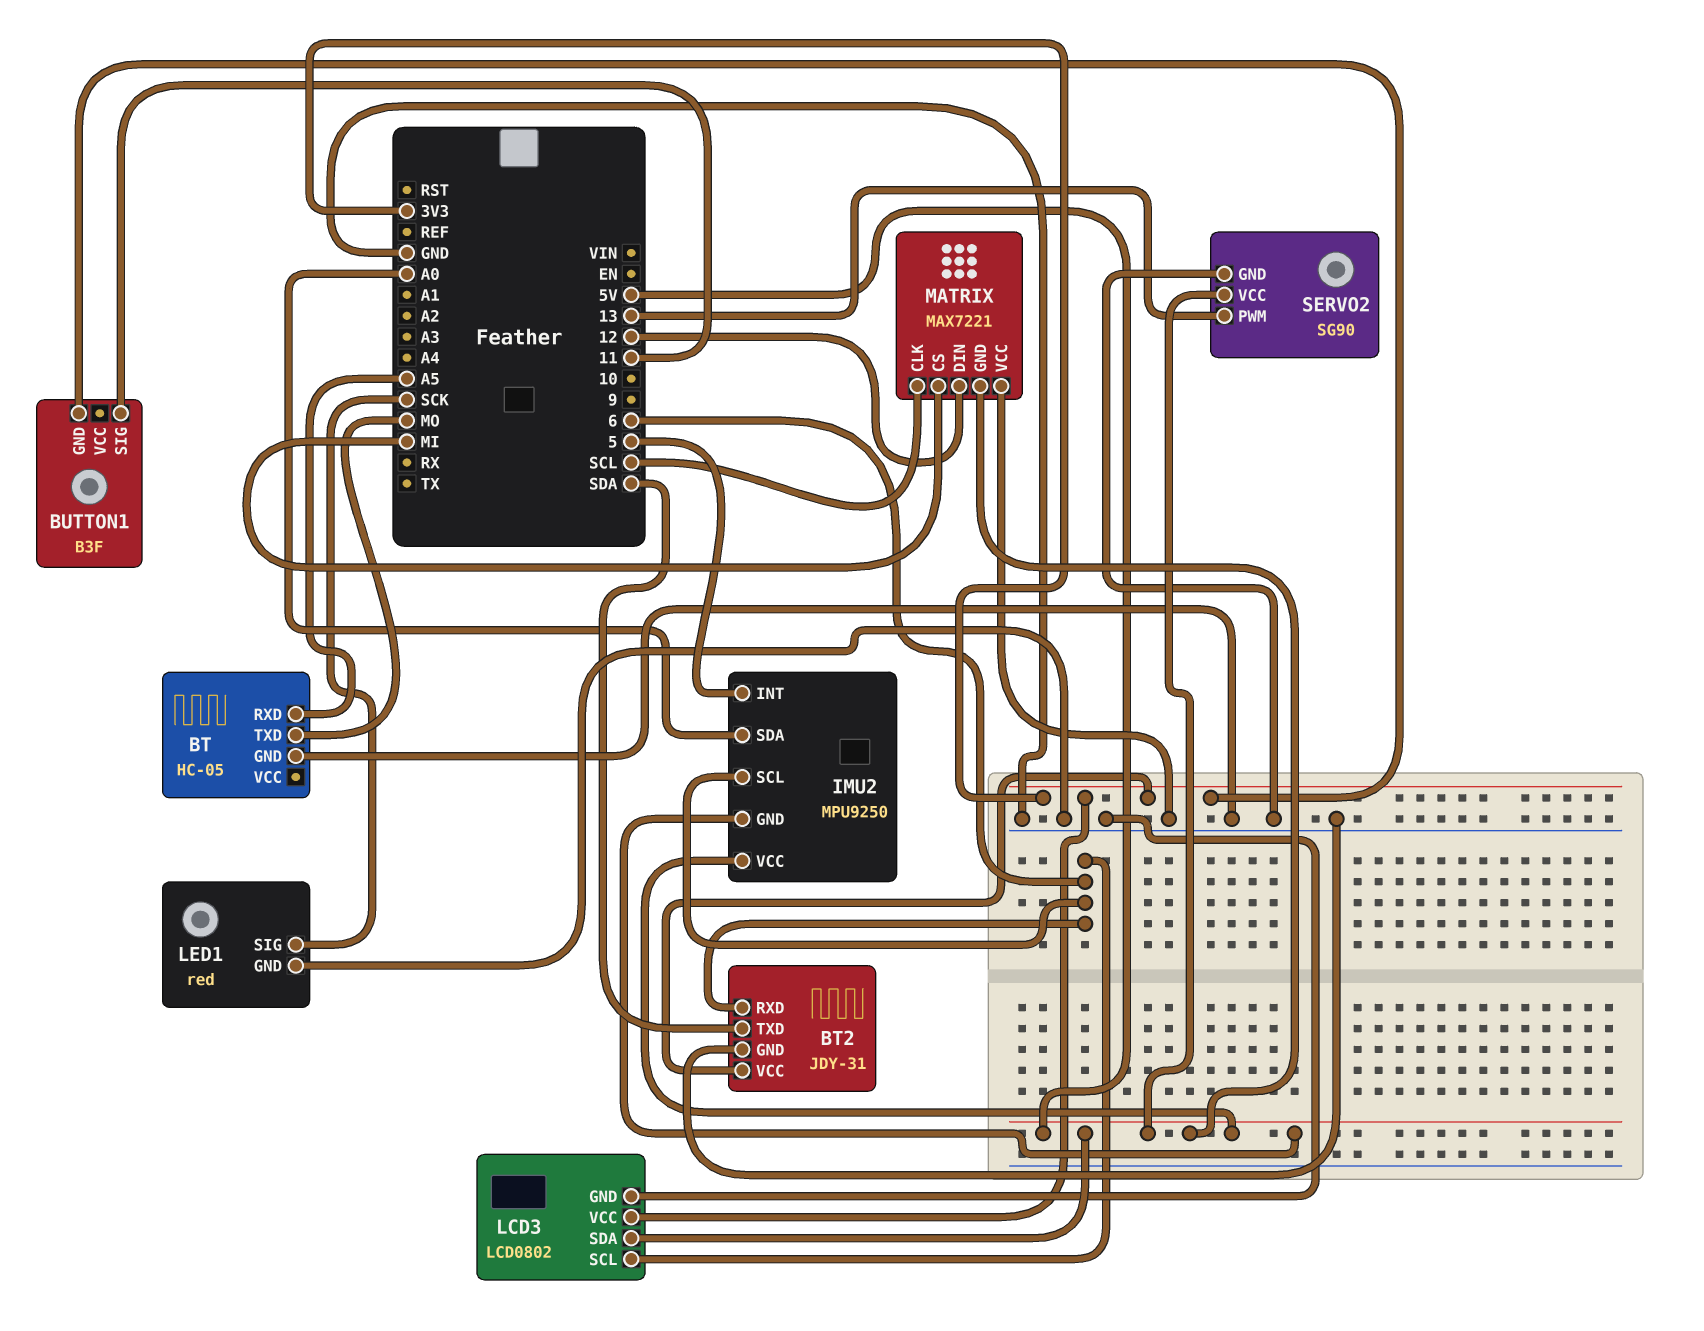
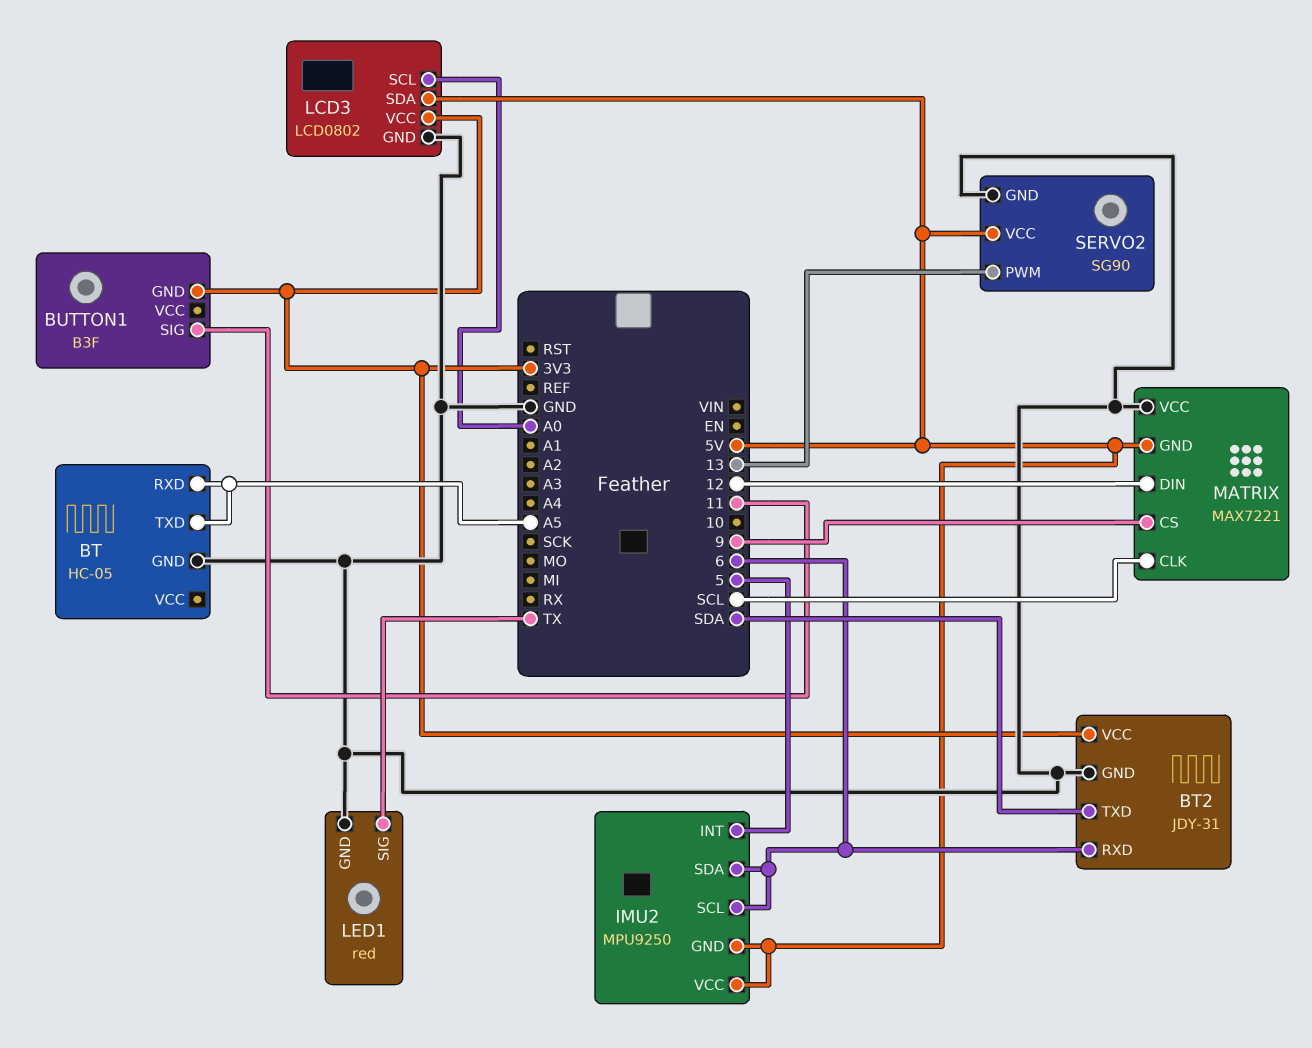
BT pin TXD: MO -> A5
IMU2 pin SDA: A0 -> 6
LCD3 pin SCL: 6 -> A0
LED1 pin SIG: SCK -> TX
MATRIX pin CS: MI -> 9

